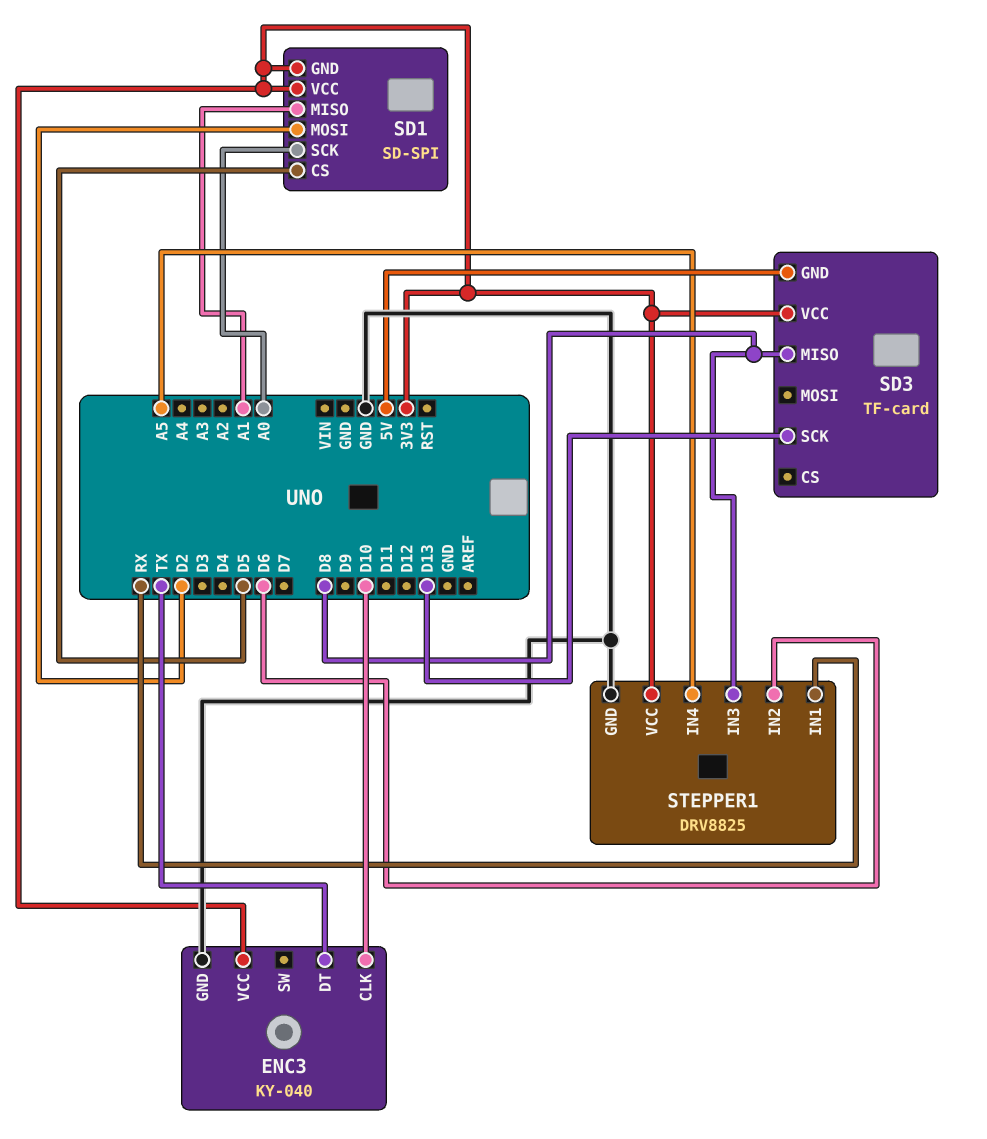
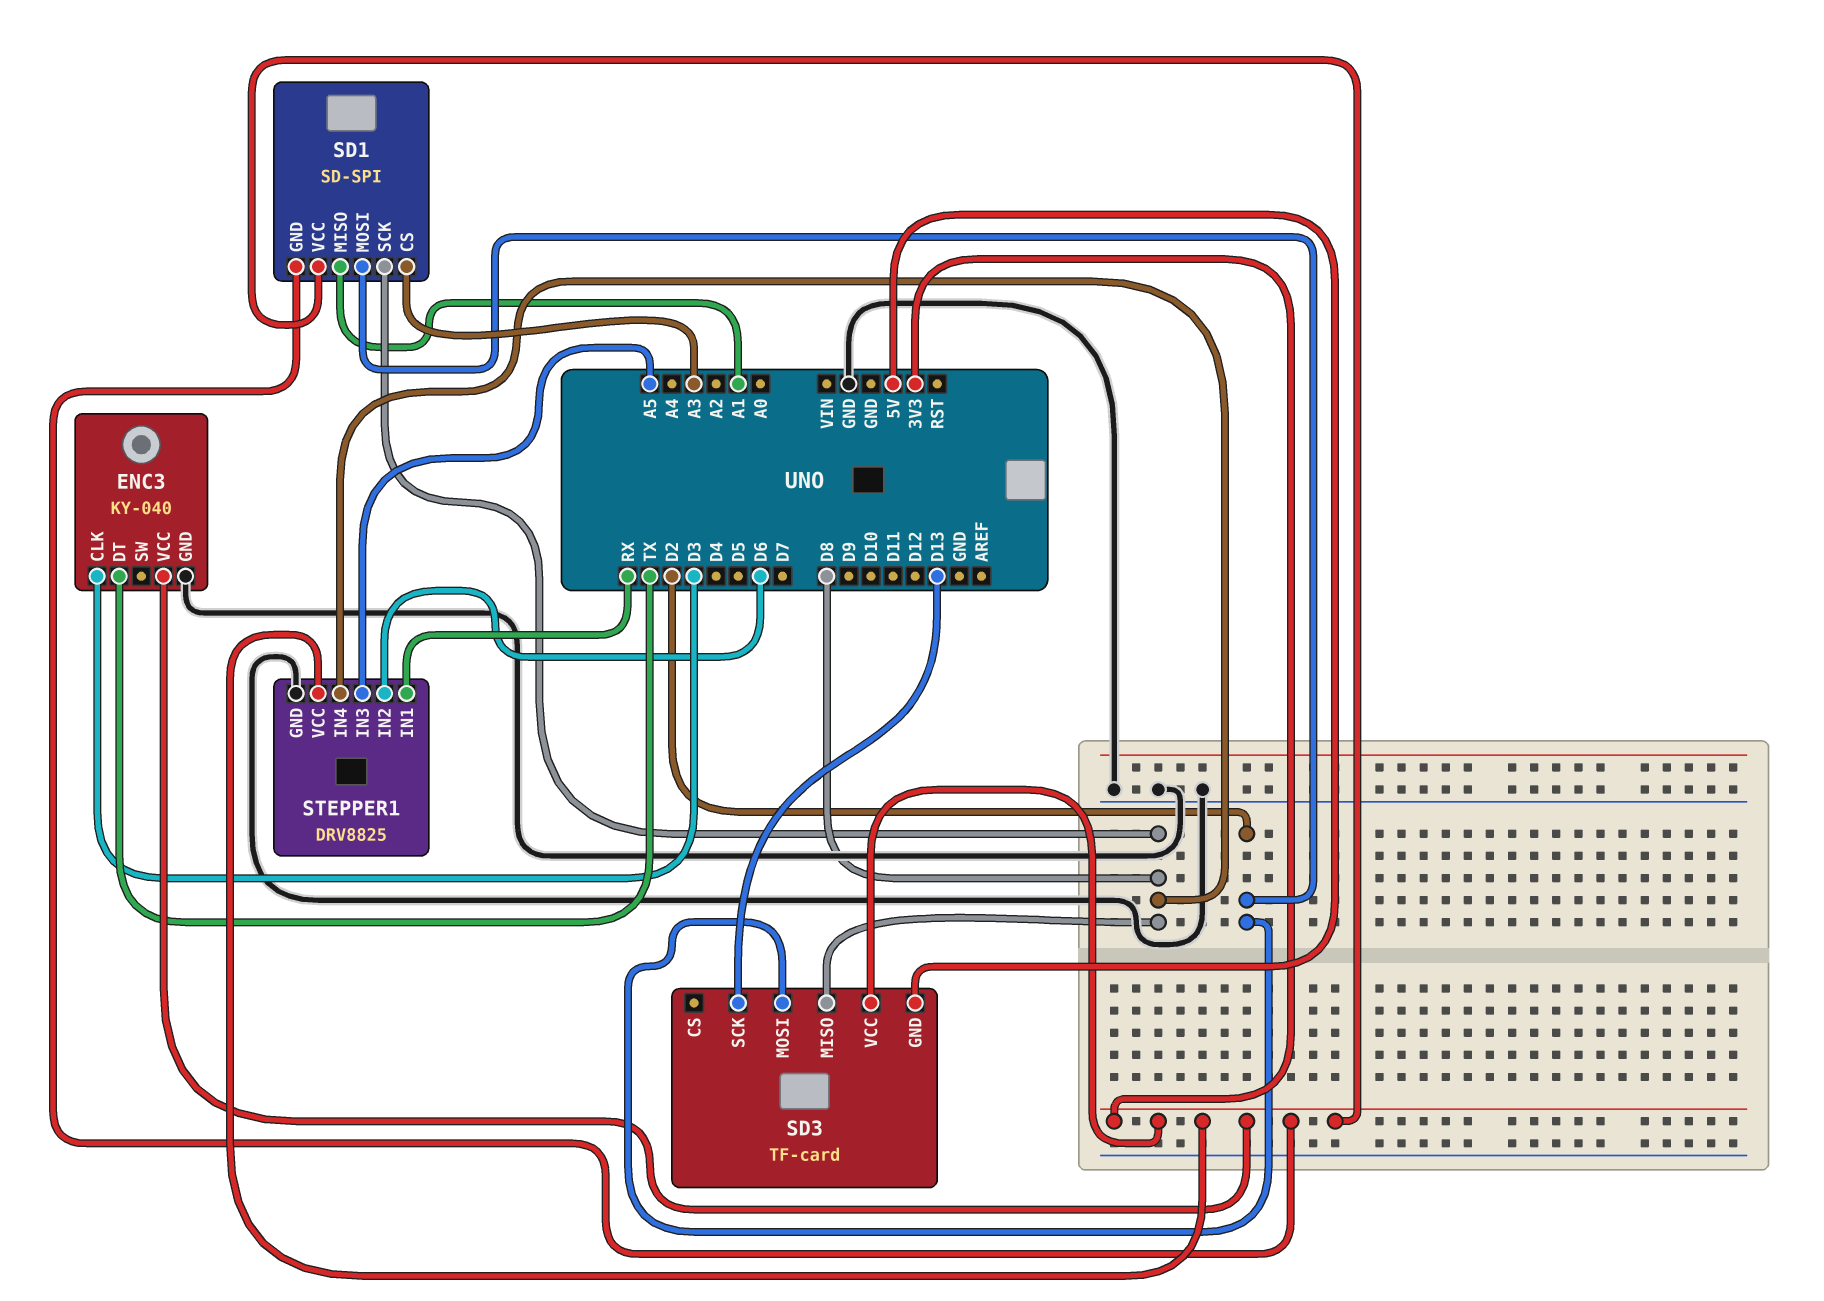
ENC3 pin CLK: D10 -> D3
SD1 pin CS: D5 -> A3
SD1 pin SCK: A0 -> D8
SD3 pin MOSI: none -> D2
STEPPER1 pin IN3: D8 -> A5
STEPPER1 pin IN4: A5 -> D8

